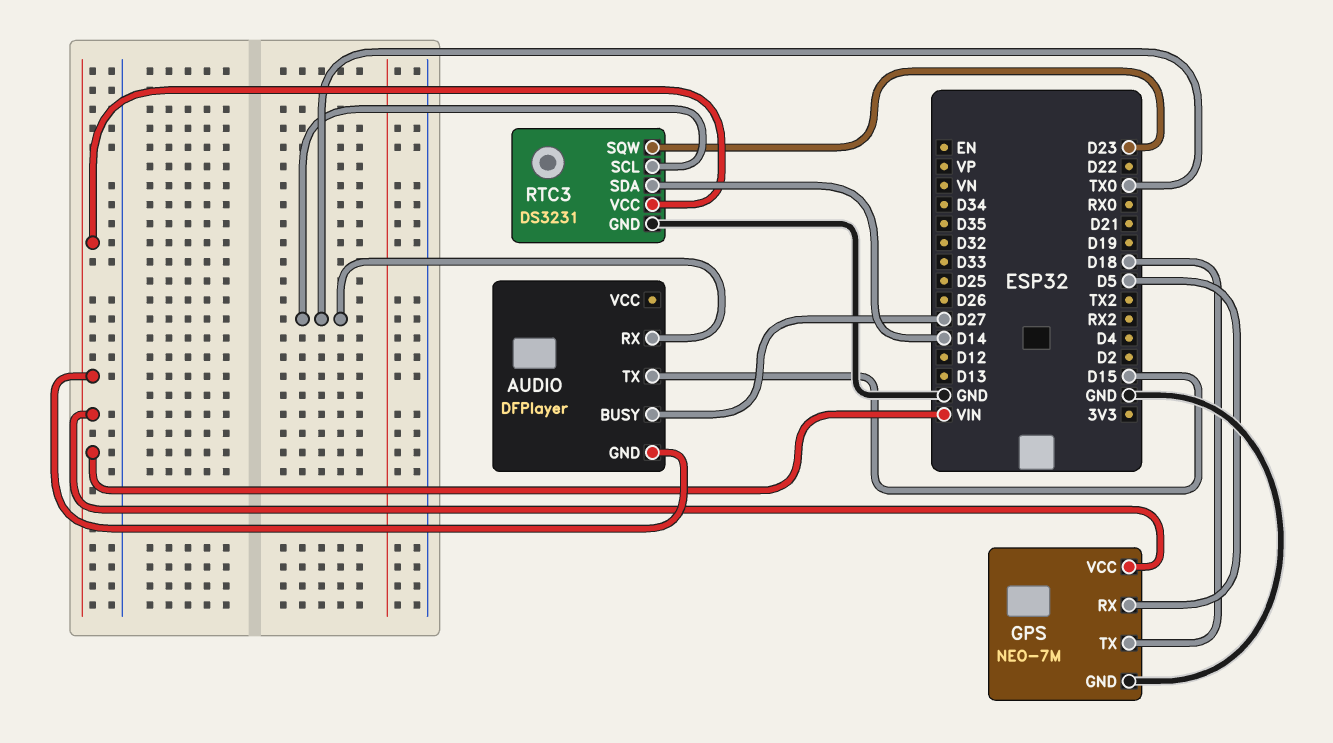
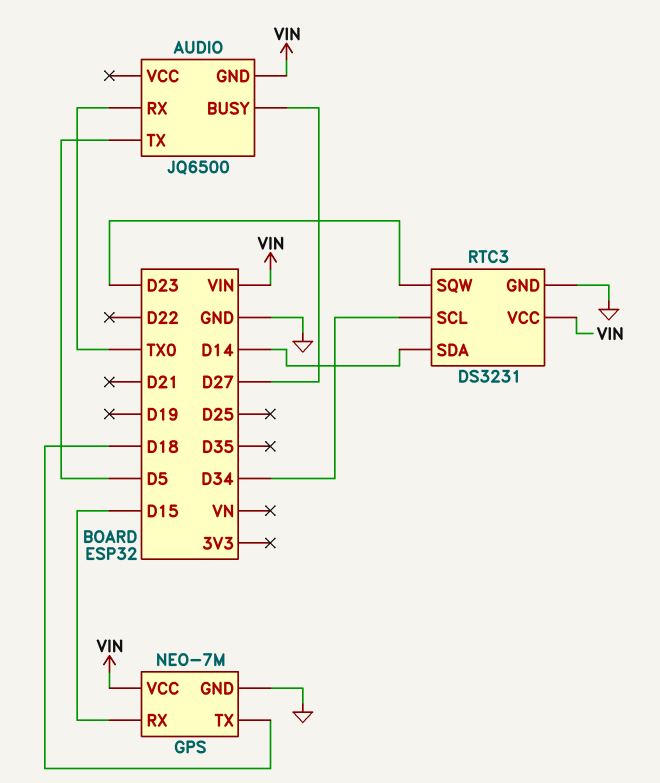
AUDIO: DFPlayer -> JQ6500
AUDIO pin TX: D15 -> D5
GPS pin RX: D5 -> D15
RTC3 pin SCL: TX0 -> D34

